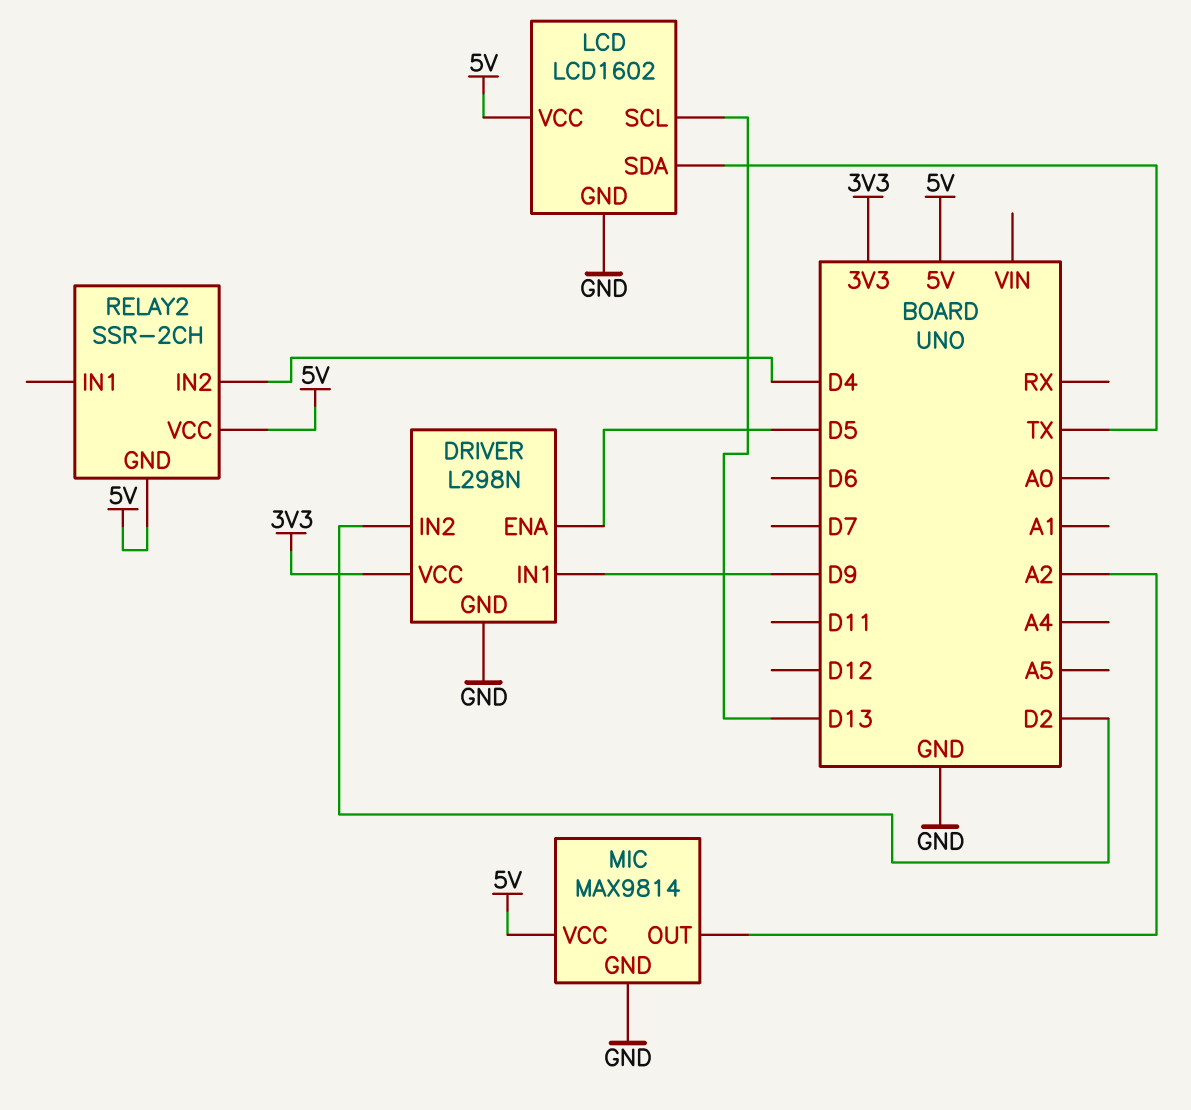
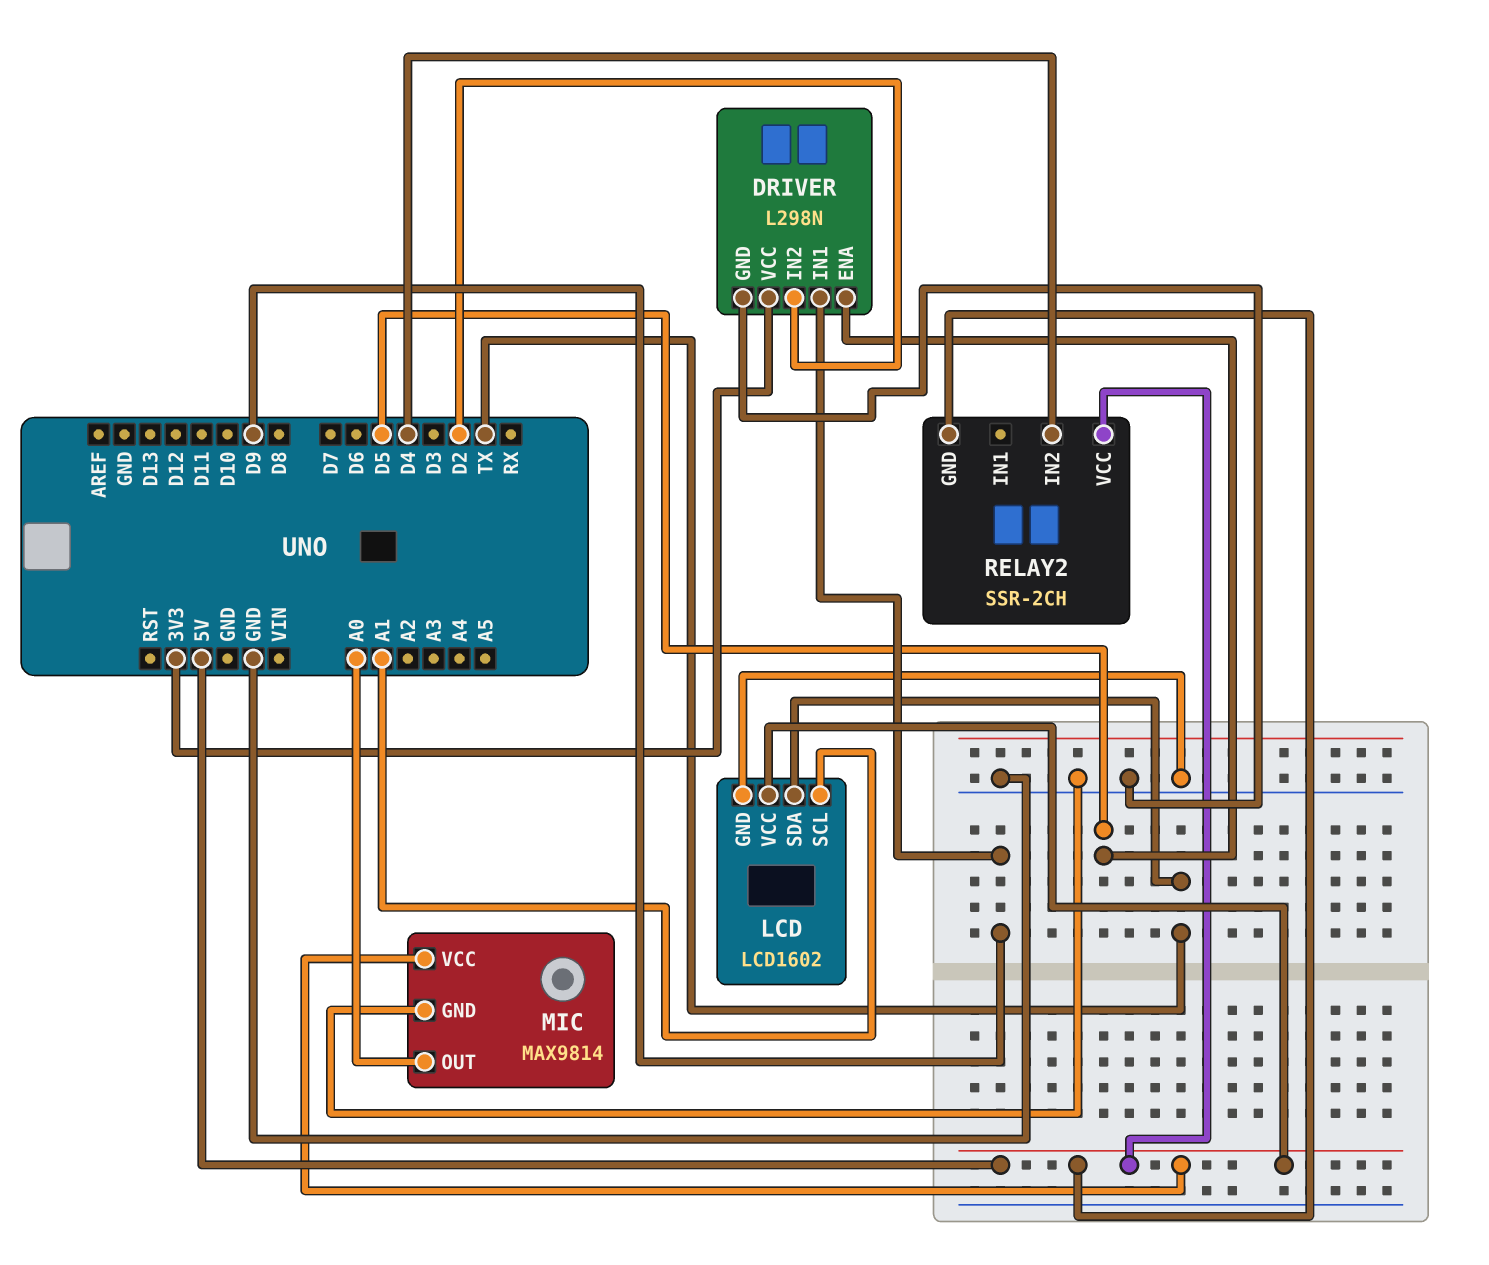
LCD pin SCL: D13 -> A1
MIC pin OUT: A2 -> A0

